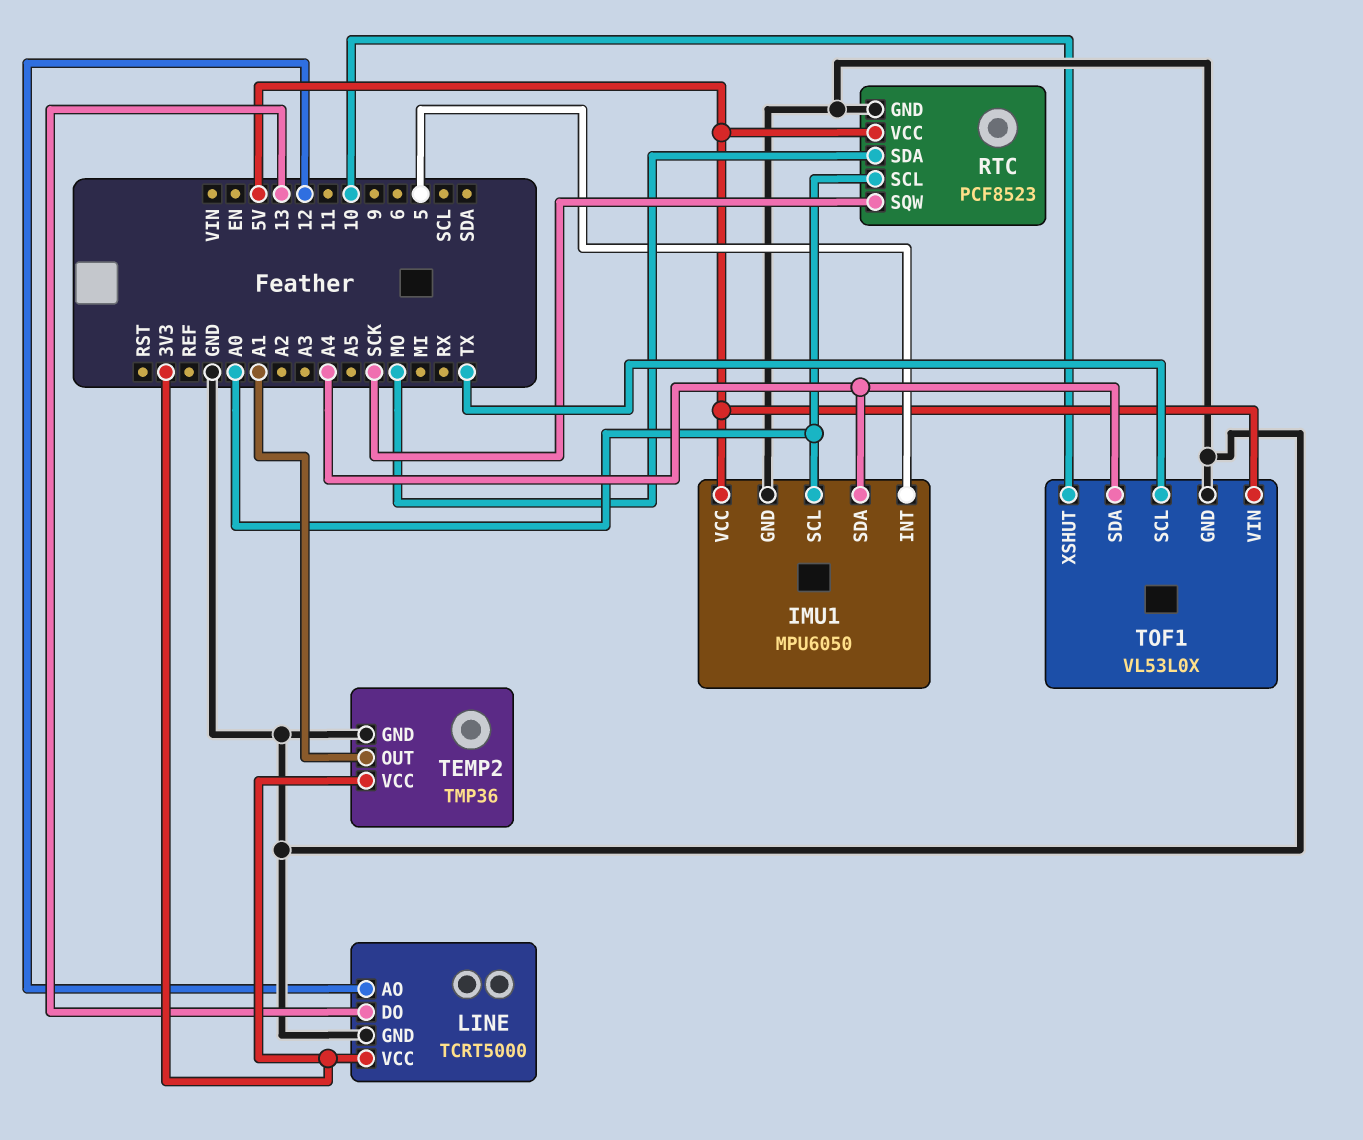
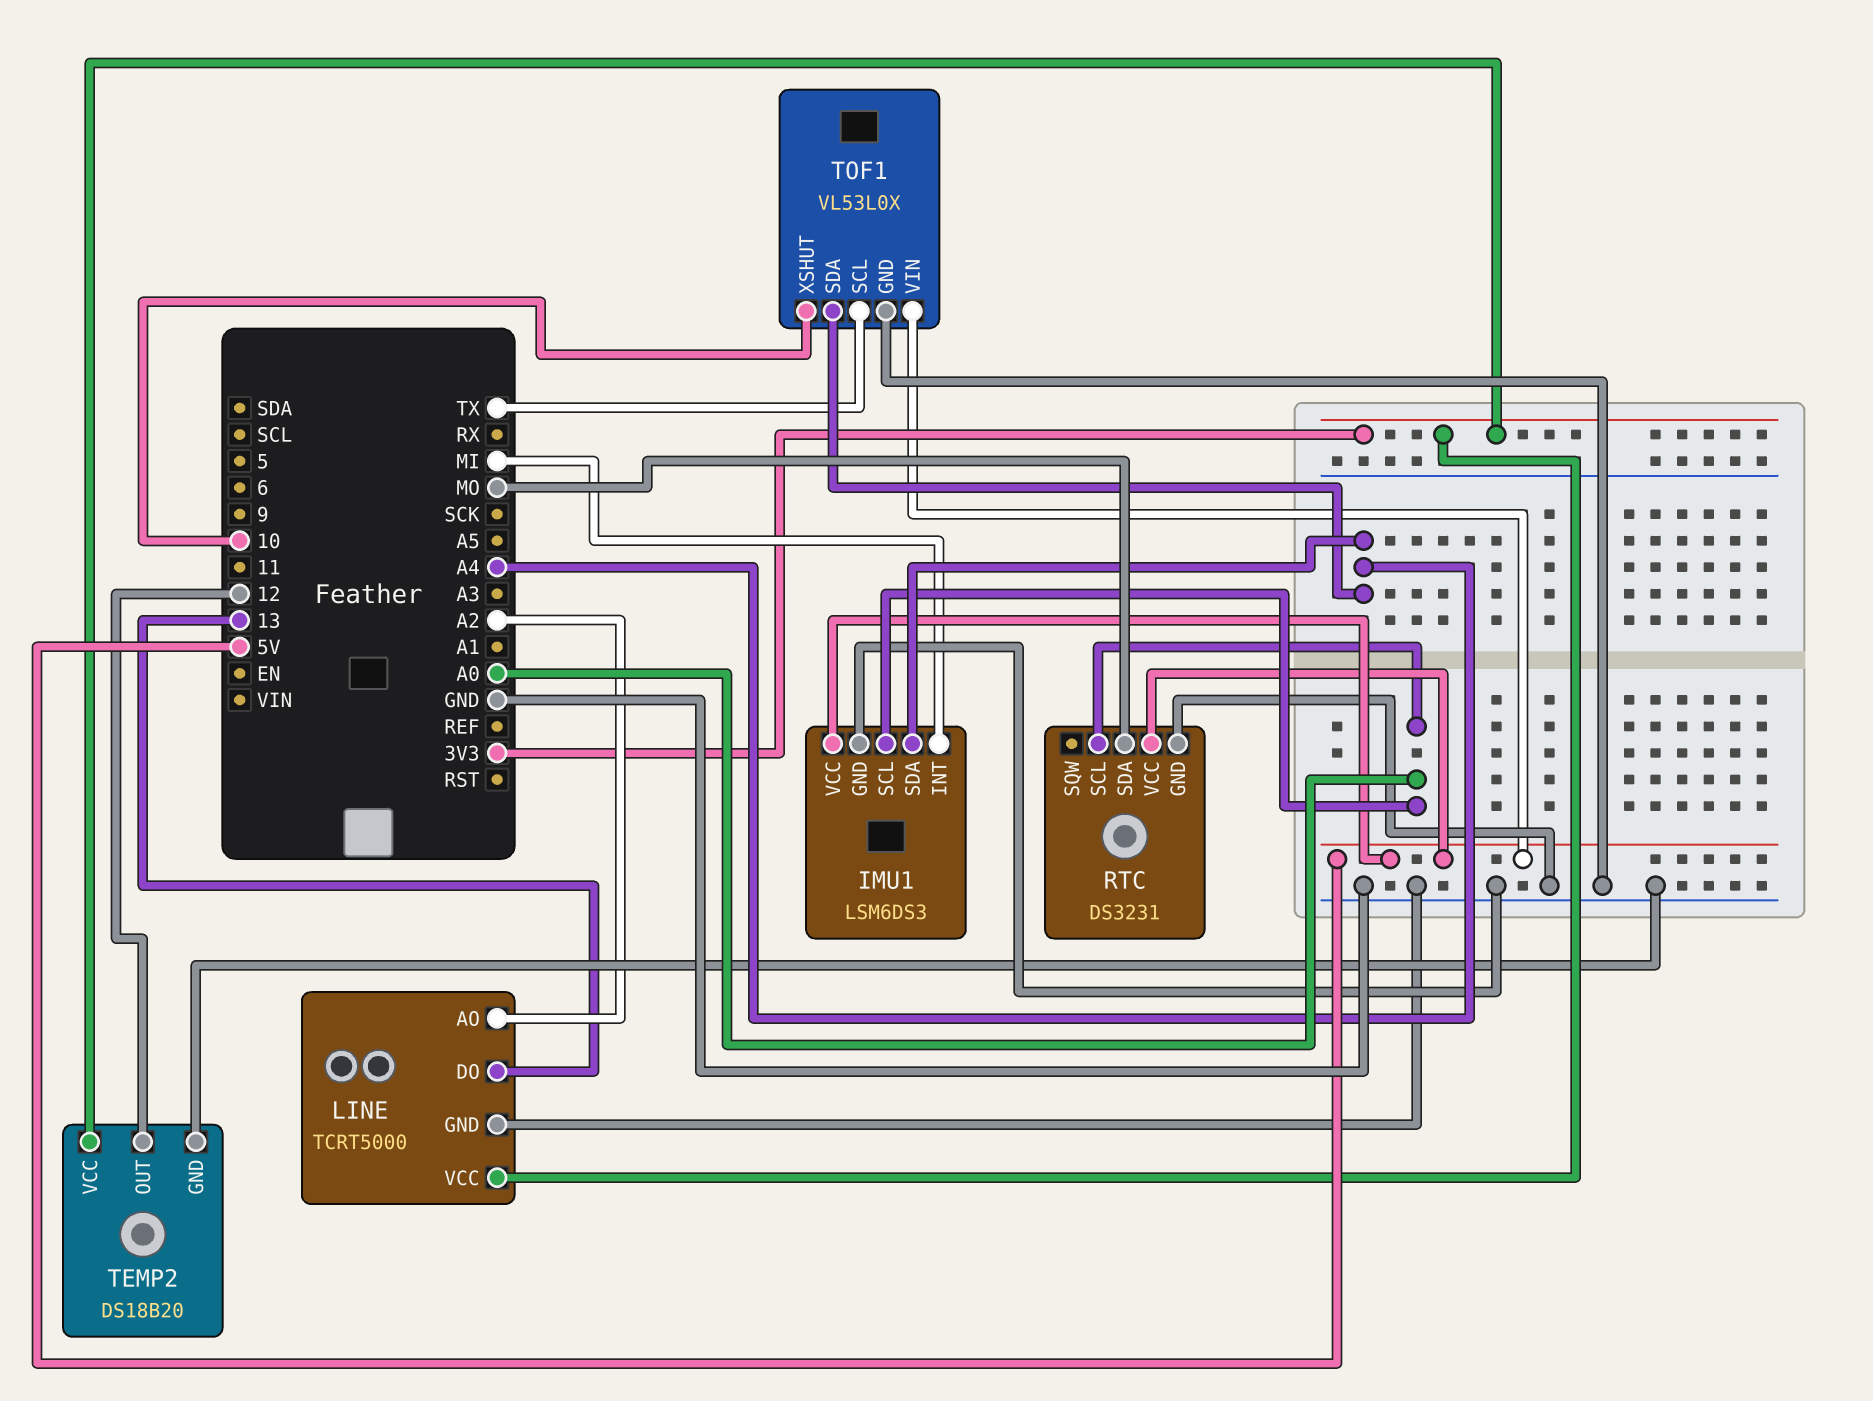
IMU1: MPU6050 -> LSM6DS3
IMU1 pin INT: 5 -> MI
LINE pin AO: 12 -> A2
RTC: PCF8523 -> DS3231
RTC pin SQW: SCK -> none
TEMP2: TMP36 -> DS18B20
TEMP2 pin OUT: A1 -> 12

